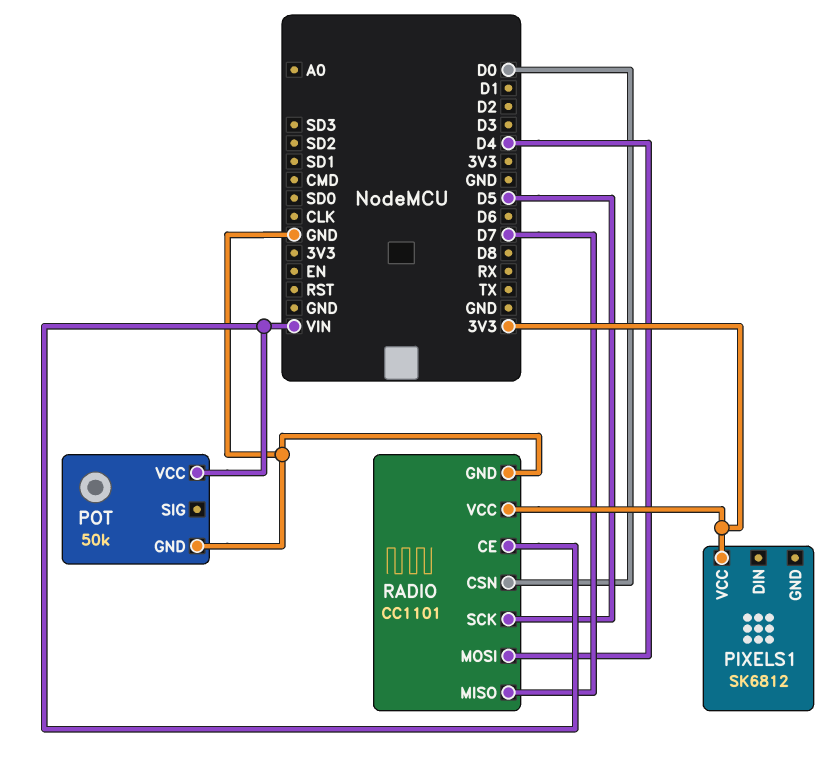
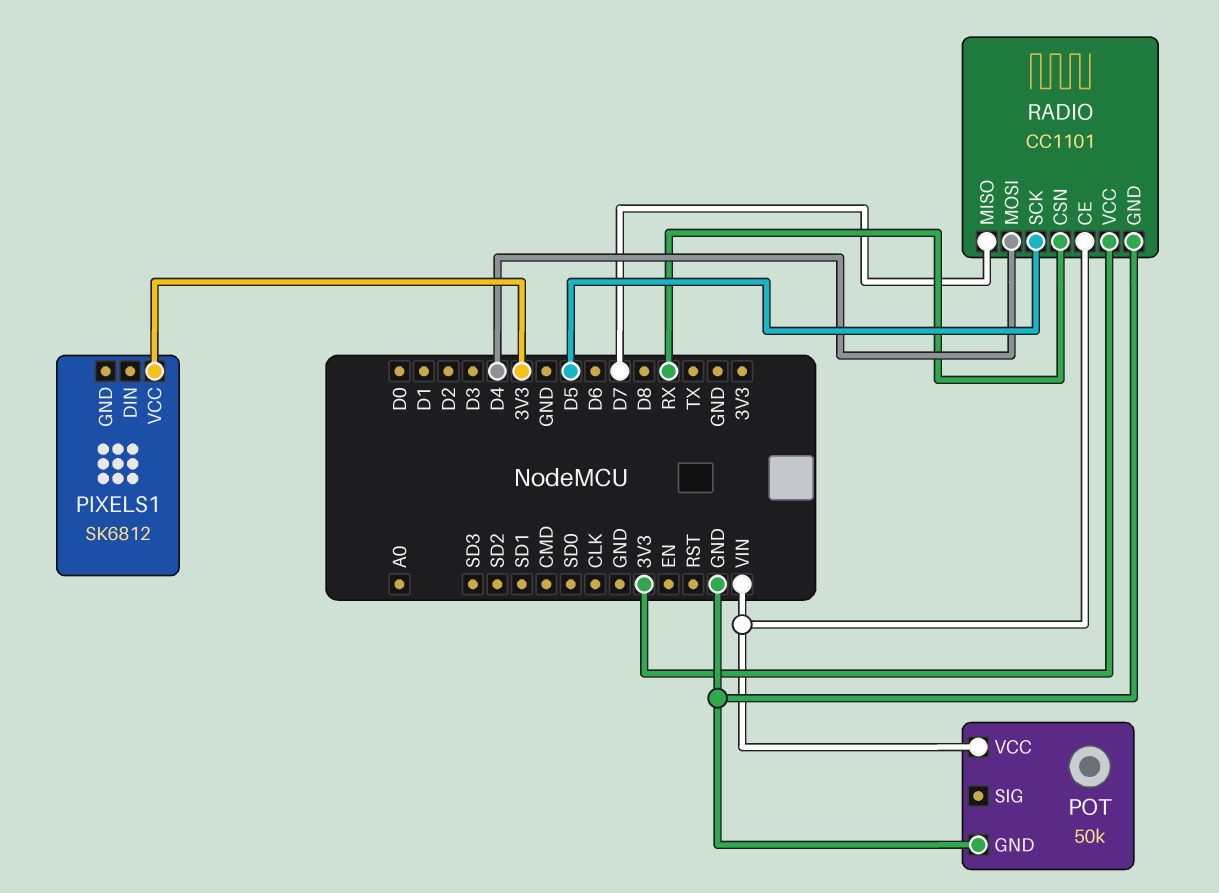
RADIO pin CSN: D0 -> RX

